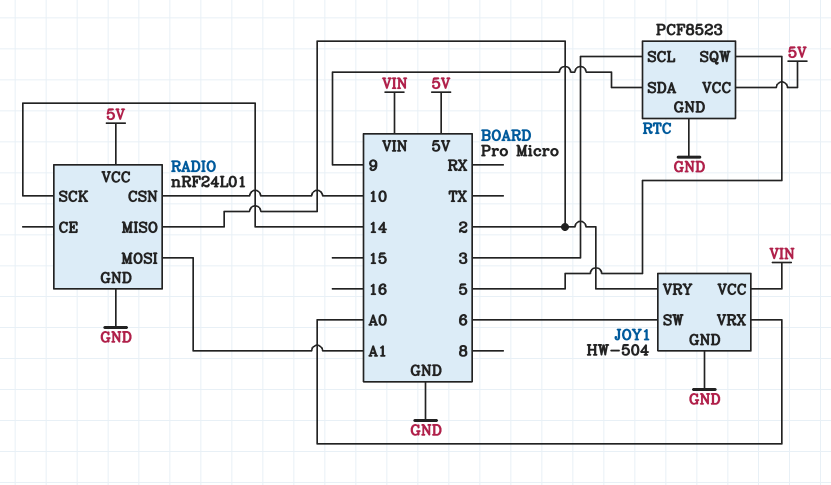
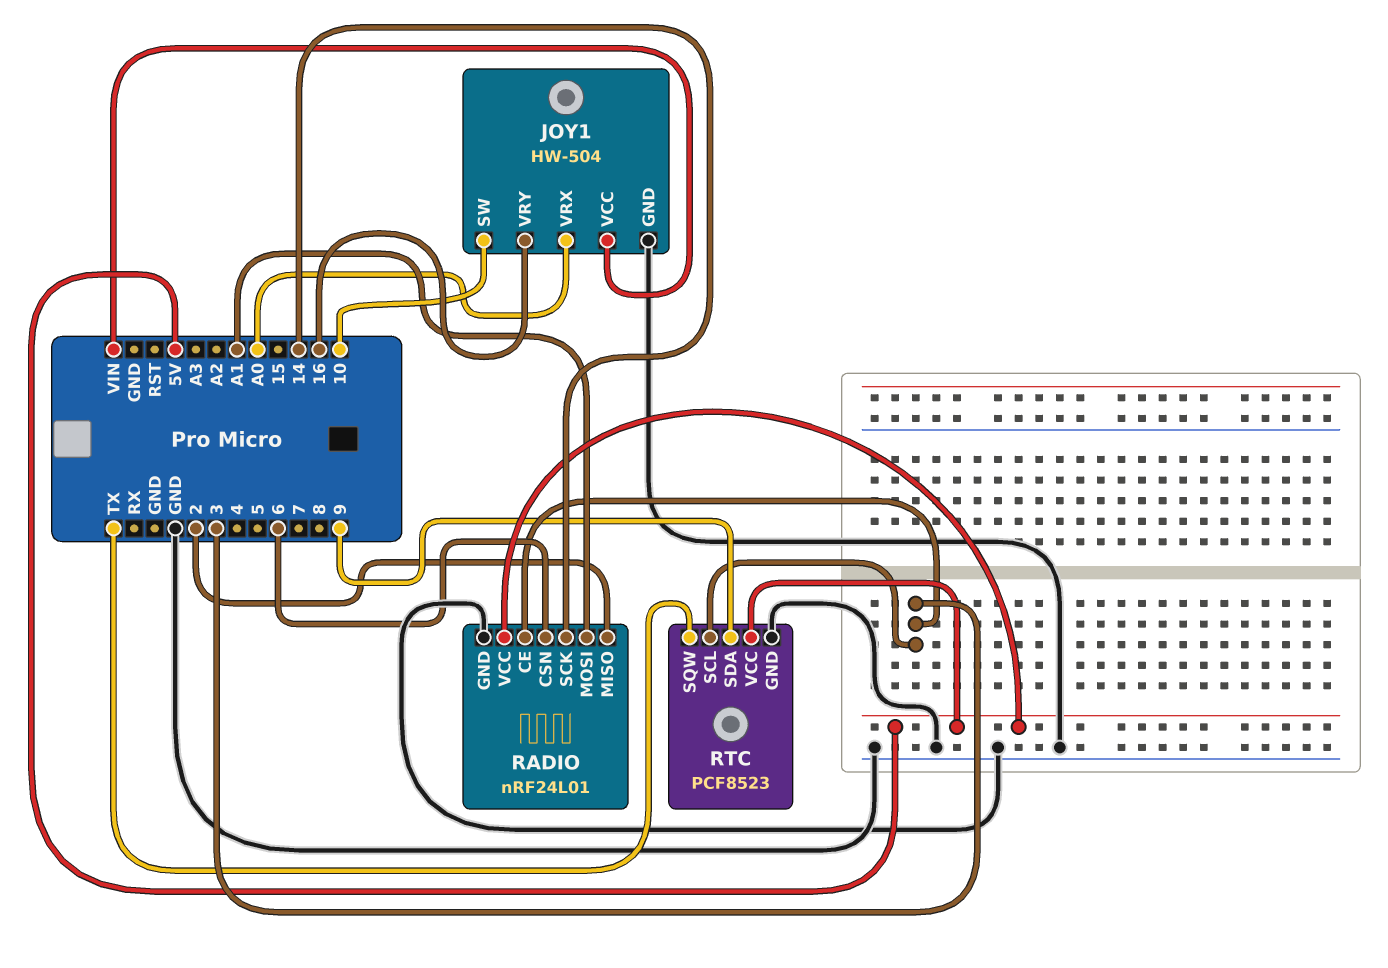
JOY1 pin SW: 6 -> 10
JOY1 pin VRY: 2 -> 16
RADIO pin CE: none -> 3
RADIO pin CSN: 10 -> 6
RTC pin SQW: 5 -> TX

